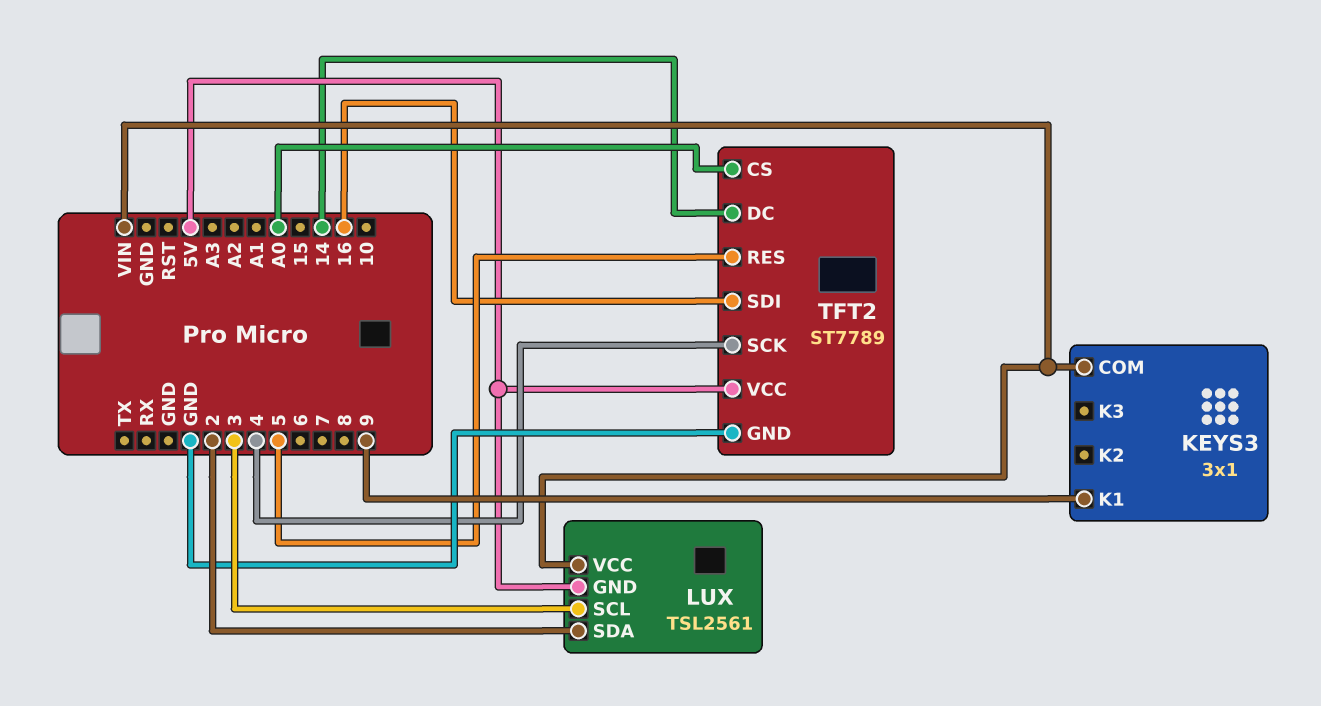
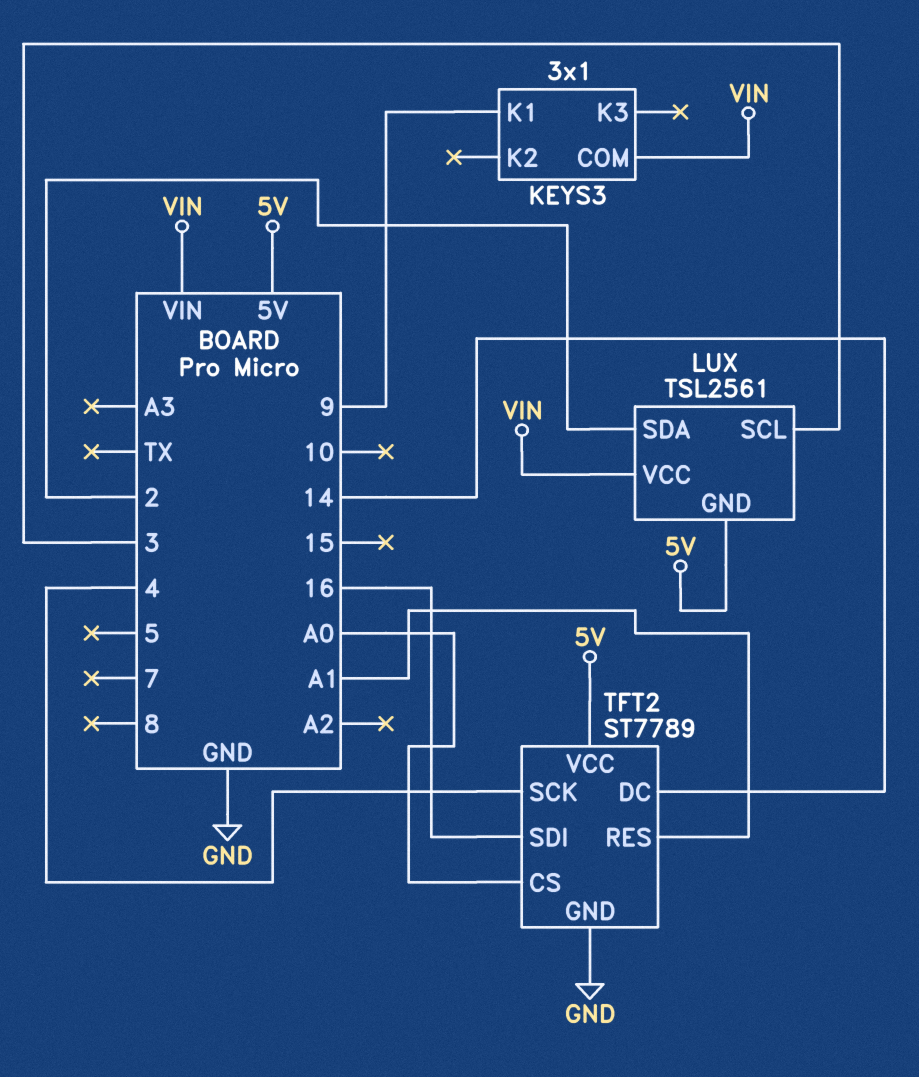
TFT2 pin RES: 5 -> A1

